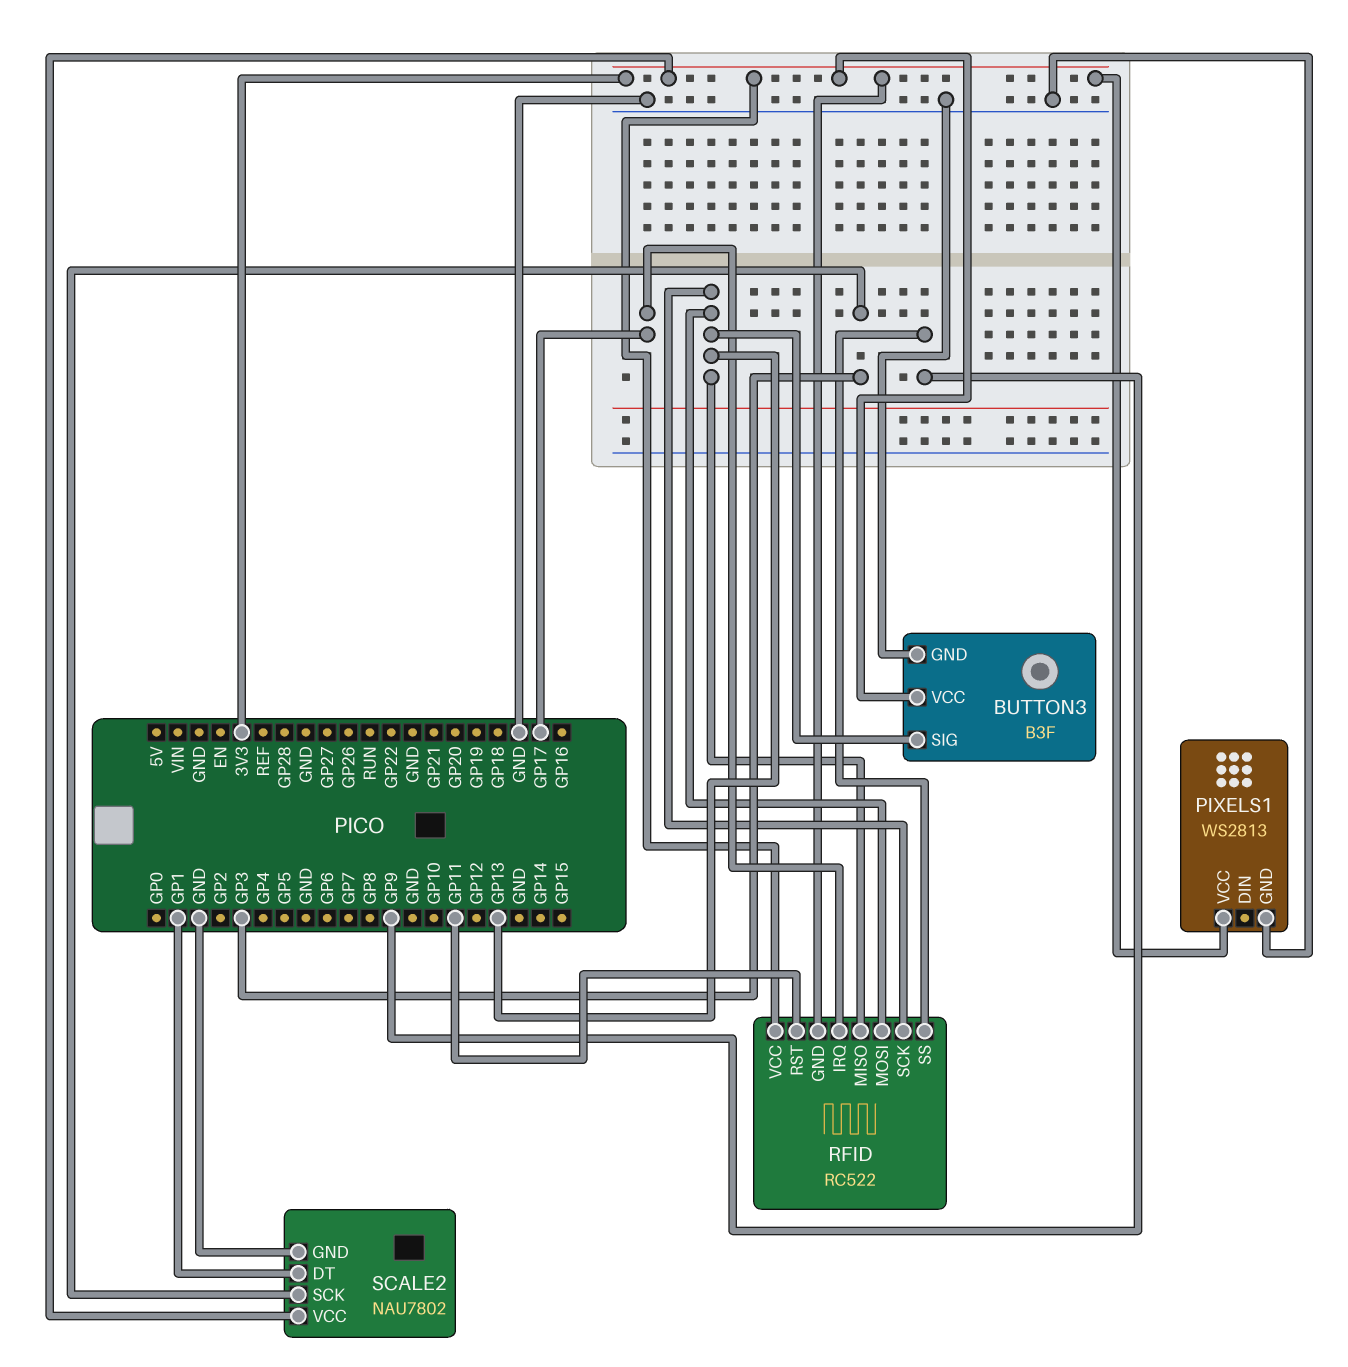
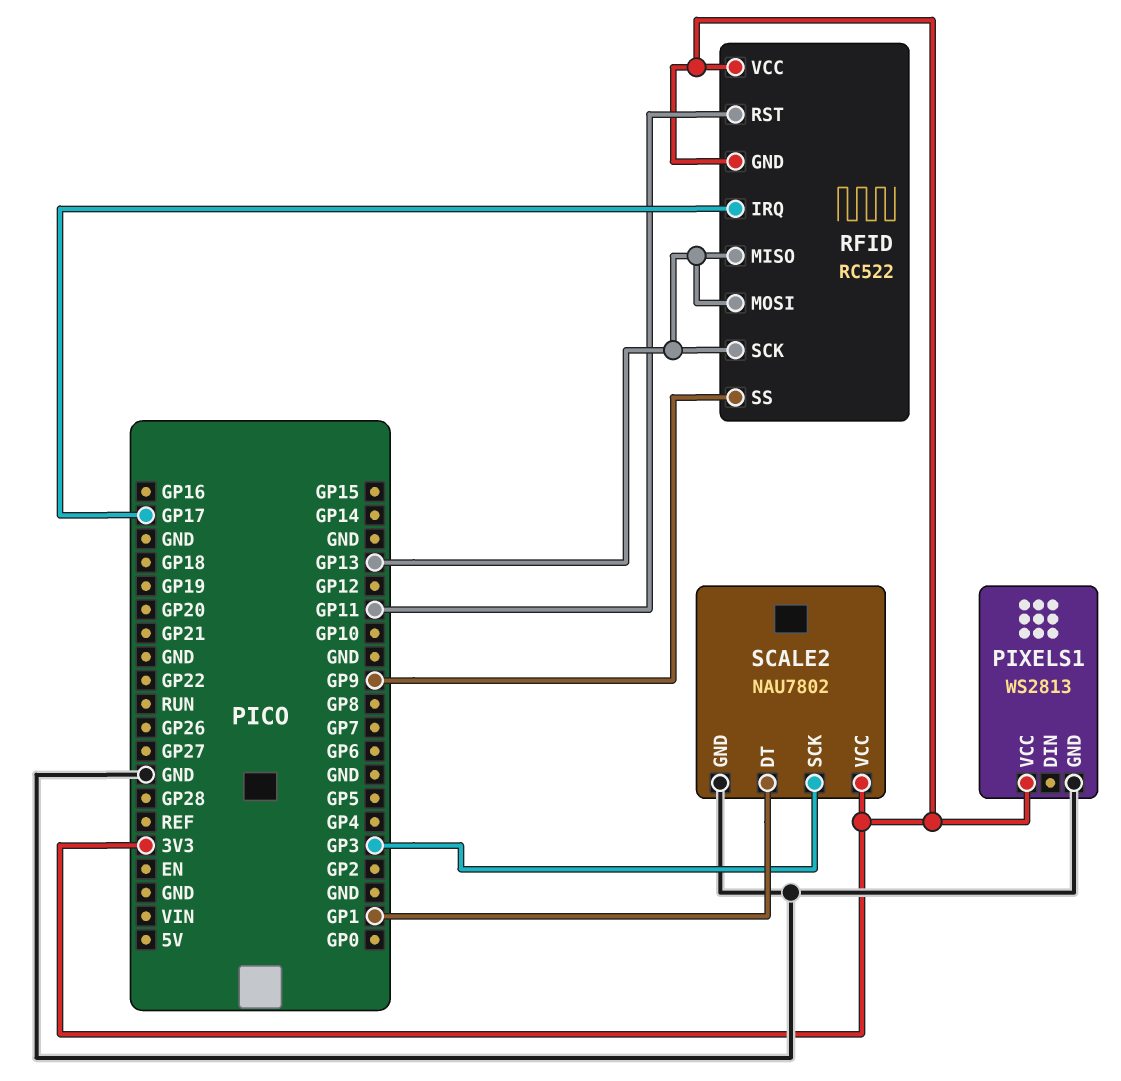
BUTTON3: B3F -> none
BUTTON3 pin GND: GND -> none
BUTTON3 pin SIG: GP13 -> none
BUTTON3 pin VCC: 3V3 -> none

